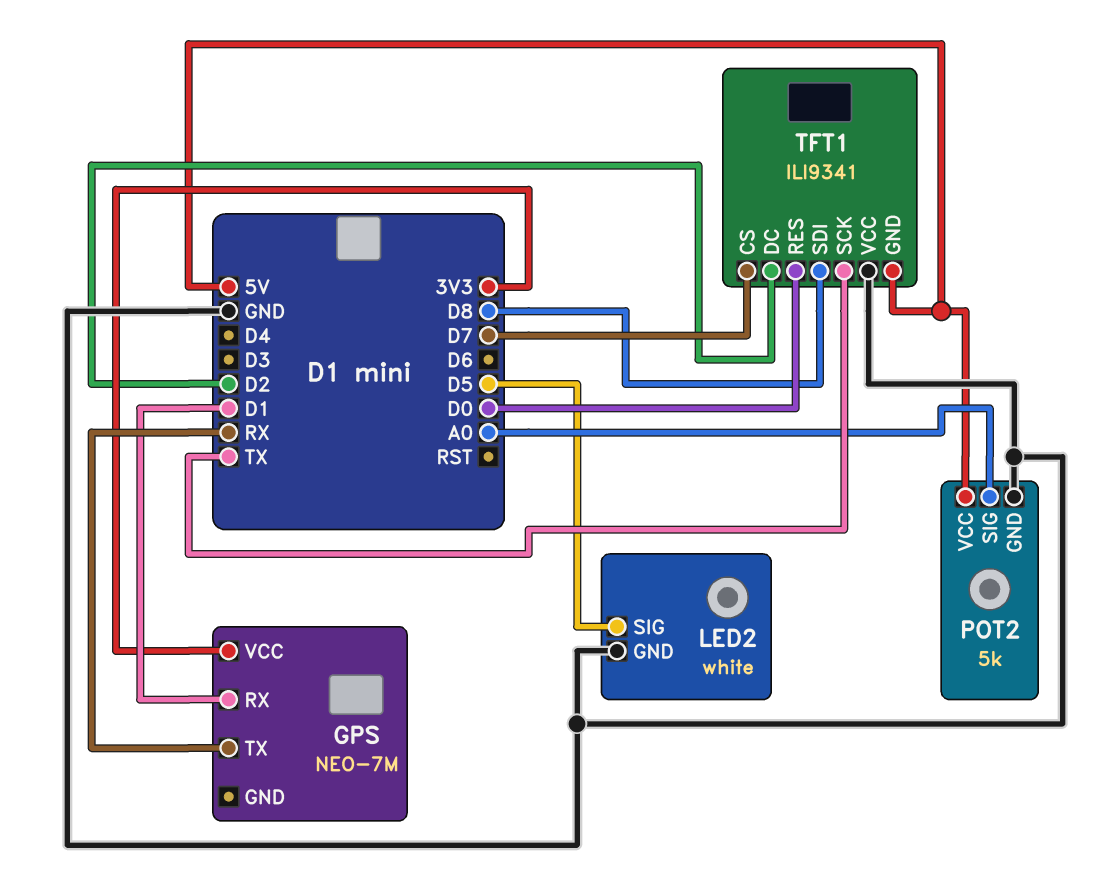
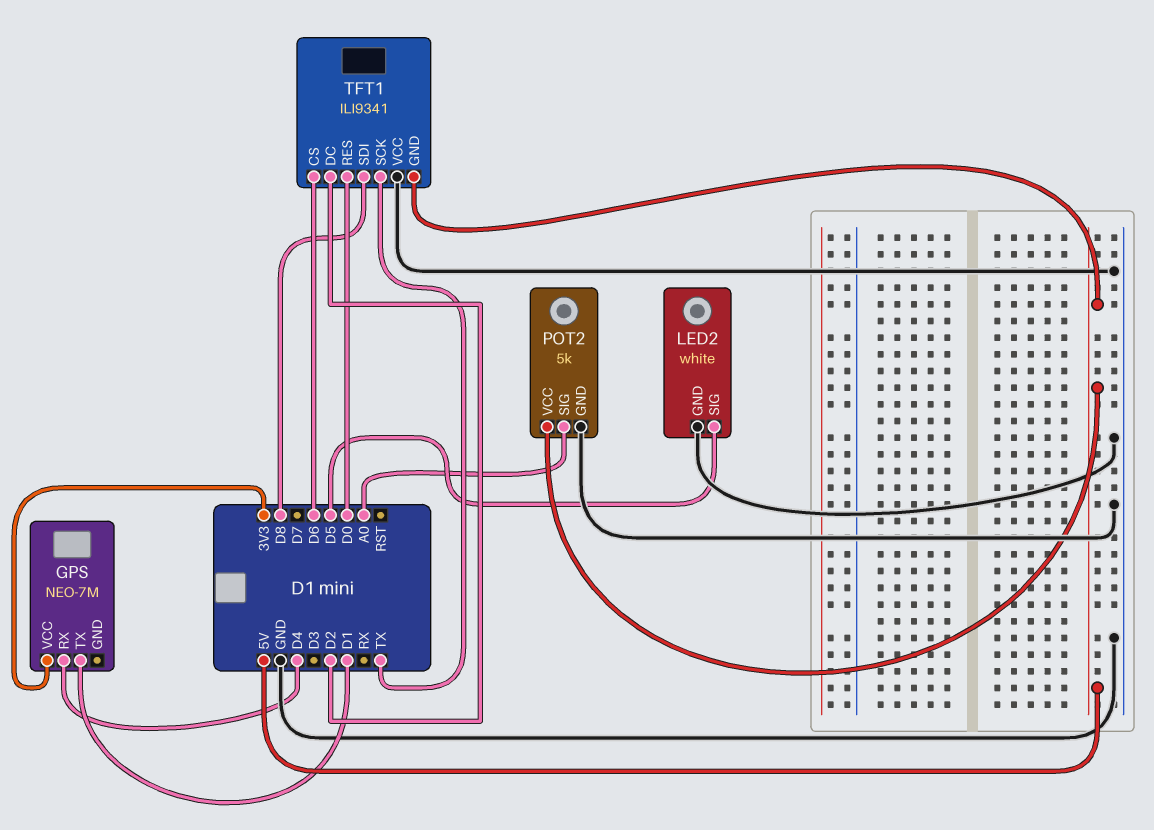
GPS pin RX: D1 -> D4
GPS pin TX: RX -> D1
TFT1 pin CS: D7 -> D6

